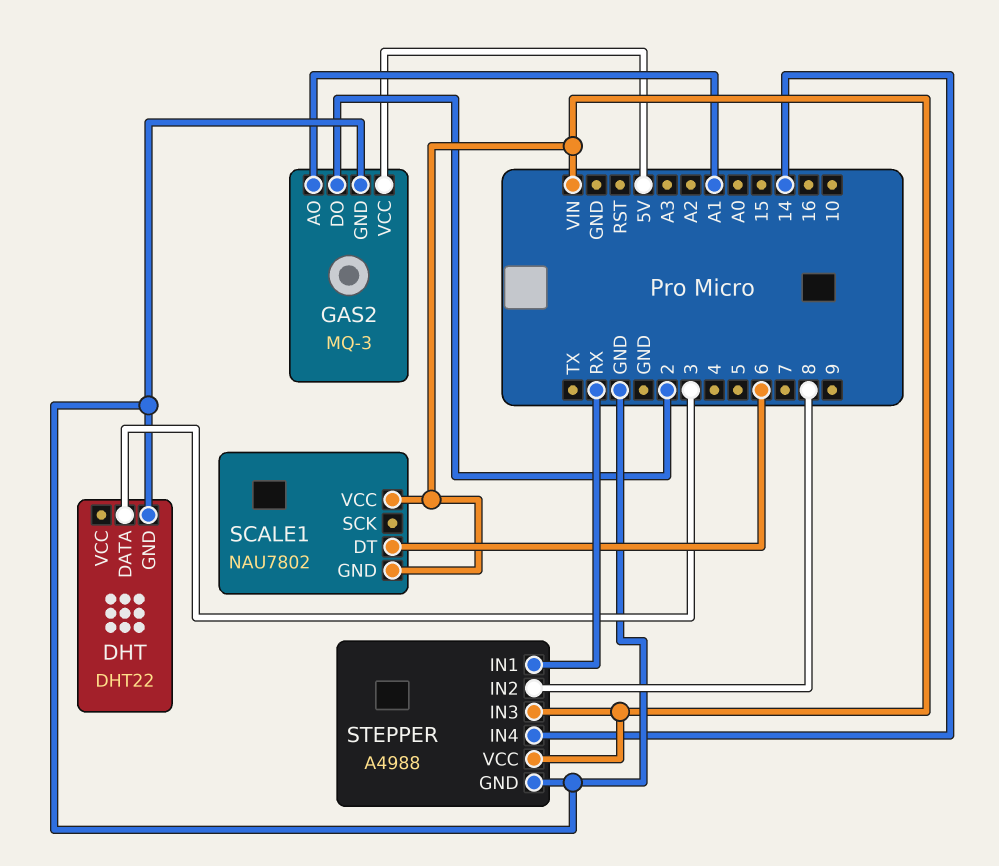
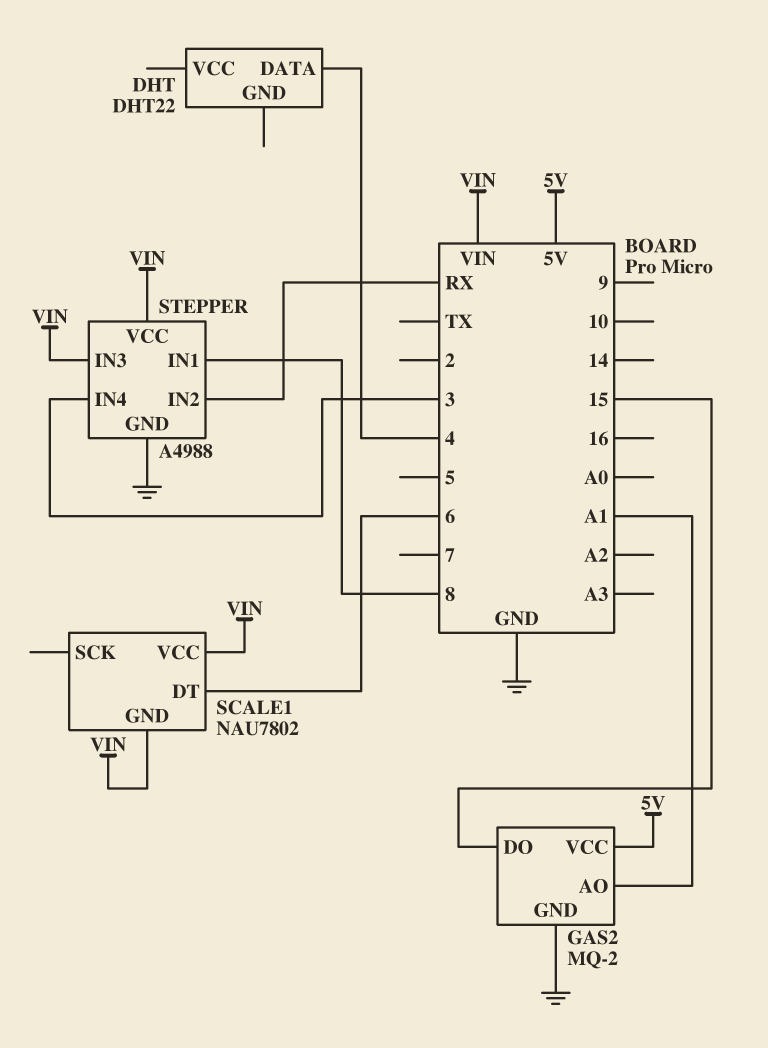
DHT pin DATA: 3 -> 4
DHT pin GND: GND -> none
GAS2: MQ-3 -> MQ-2
GAS2 pin DO: 2 -> 15
STEPPER pin IN1: RX -> 8
STEPPER pin IN2: 8 -> RX
STEPPER pin IN4: 14 -> 3

